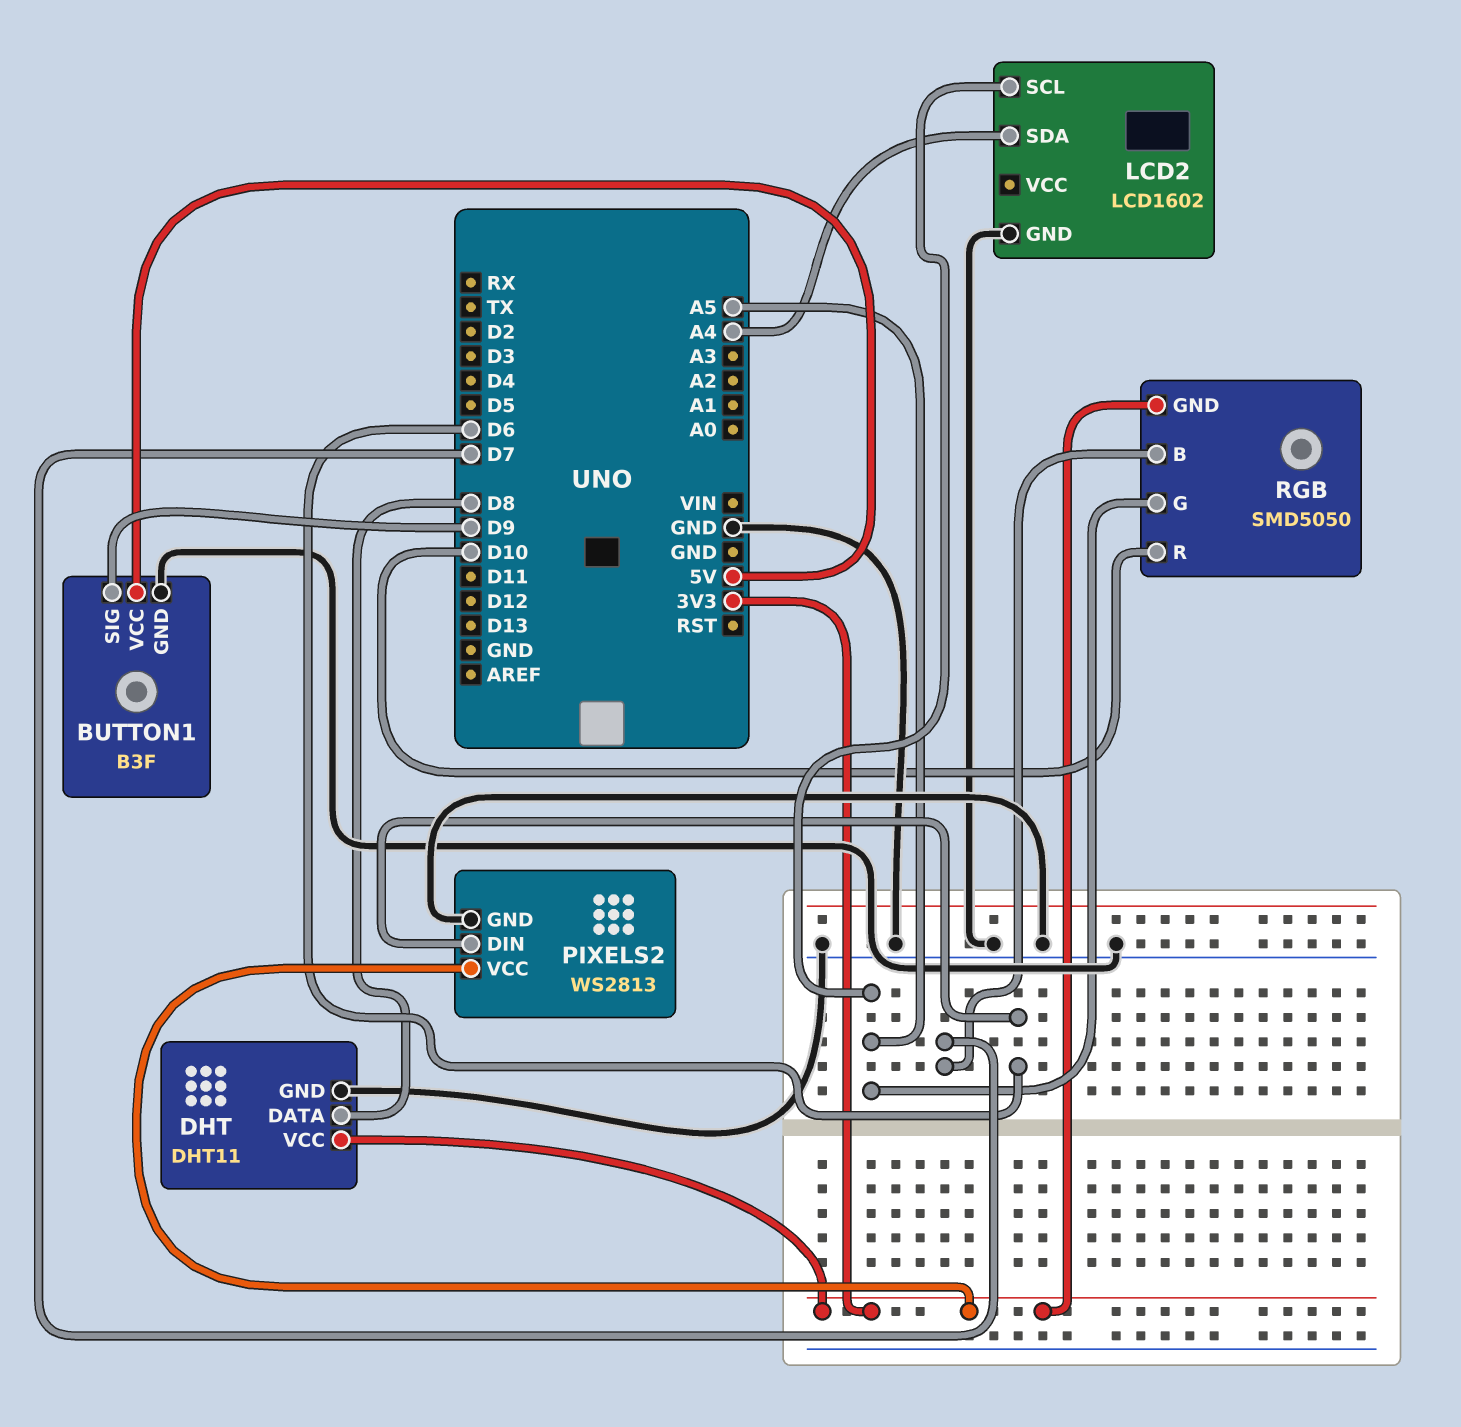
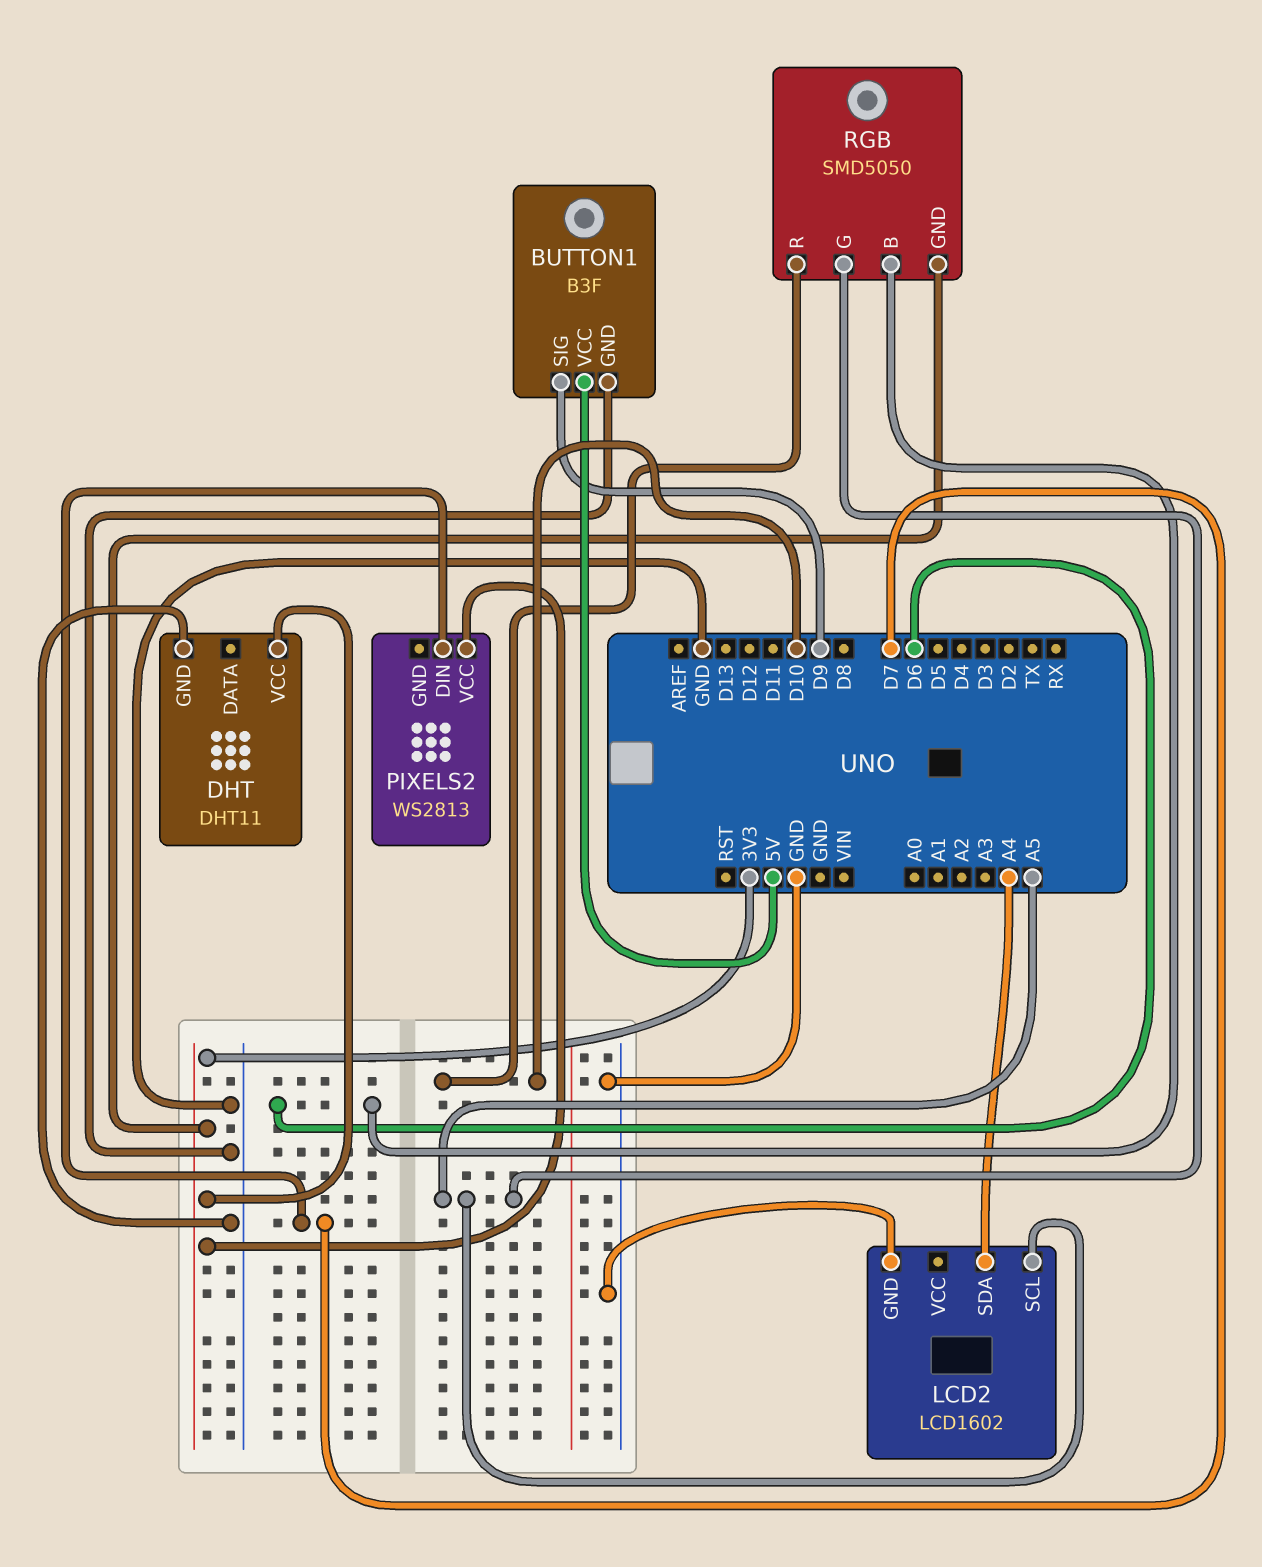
DHT pin DATA: D8 -> none
PIXELS2 pin DIN: D6 -> D7
PIXELS2 pin GND: GND -> none
RGB pin B: D7 -> D6

